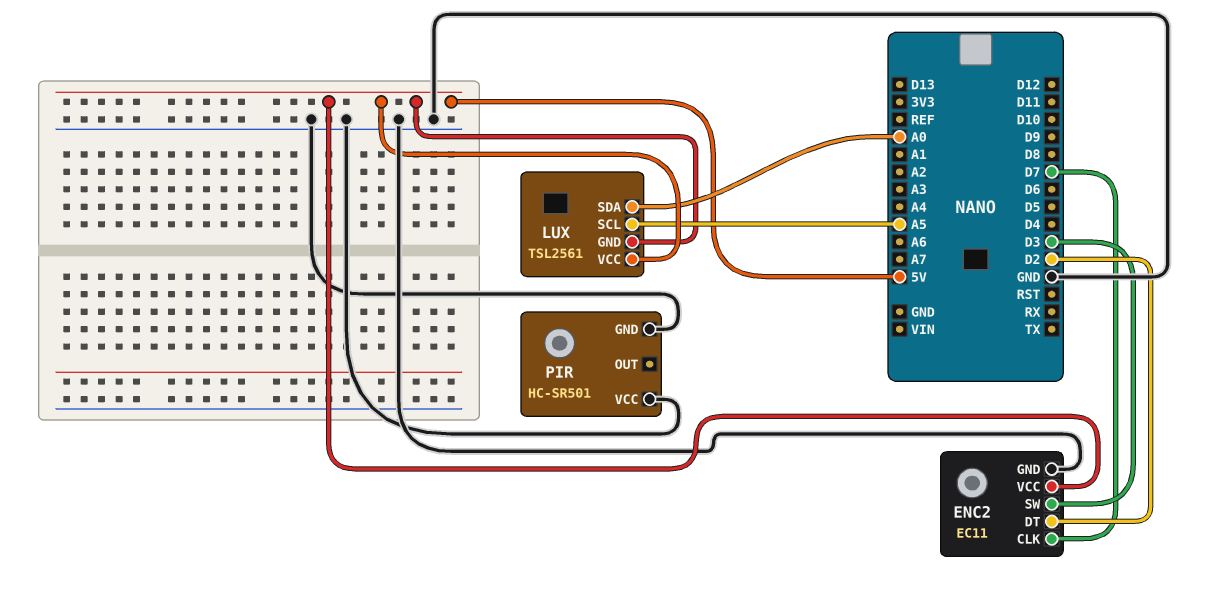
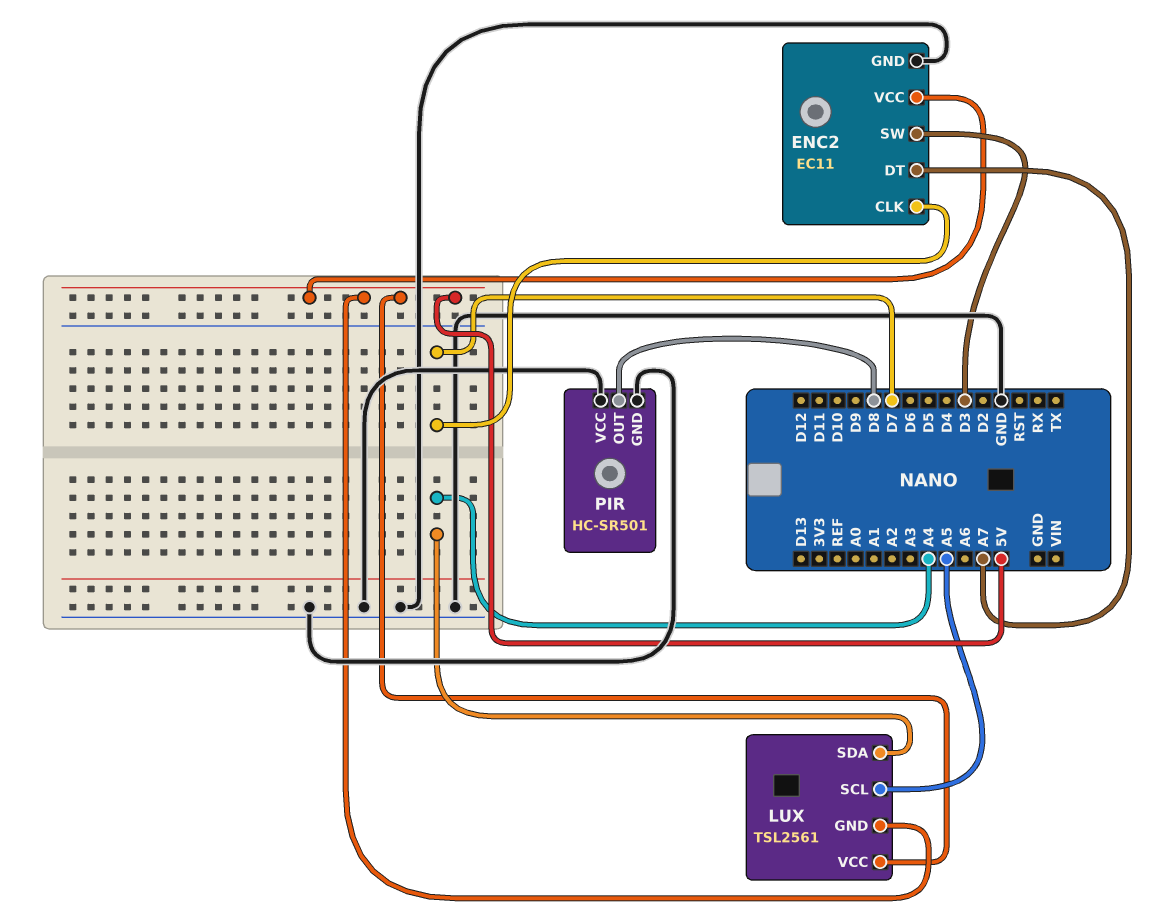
ENC2 pin DT: D2 -> A7
LUX pin SDA: A0 -> A4
PIR pin OUT: none -> D8

